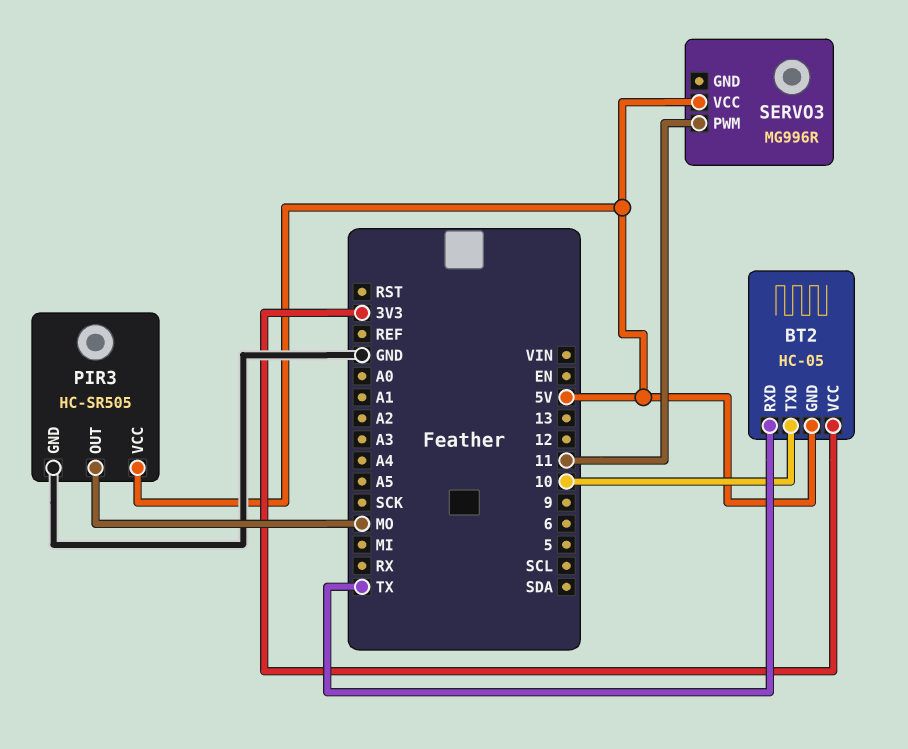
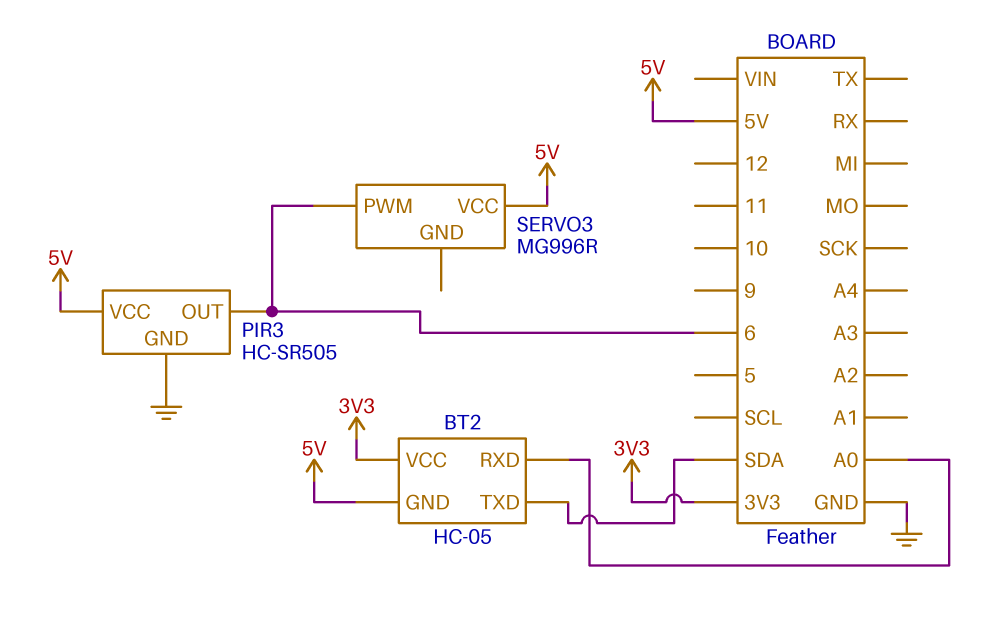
BT2 pin RXD: TX -> A0
BT2 pin TXD: 10 -> SDA
PIR3 pin OUT: MO -> 6
SERVO3 pin PWM: 11 -> 6

